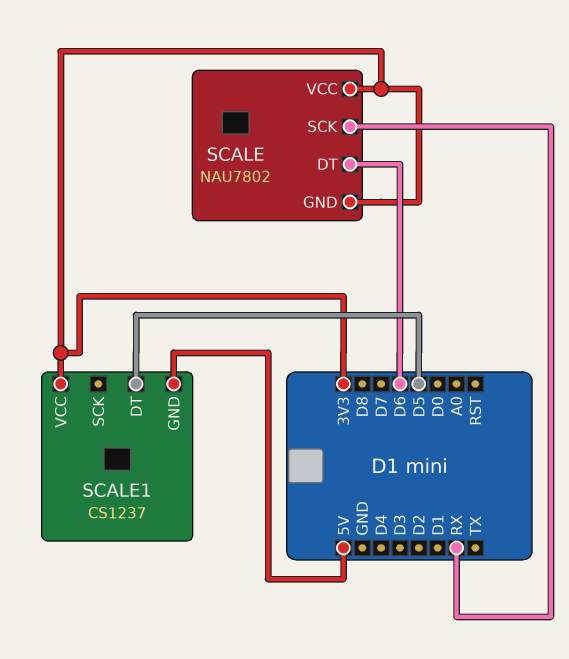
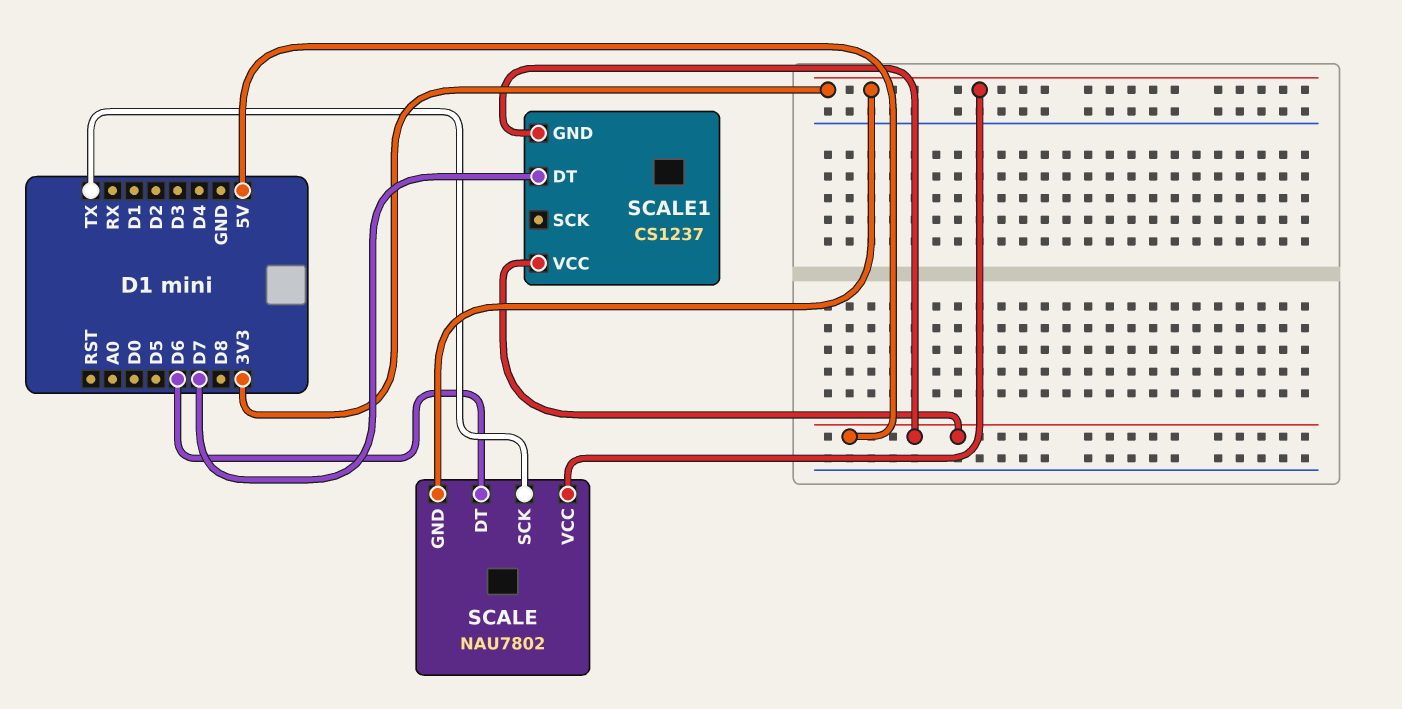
SCALE pin SCK: RX -> TX
SCALE1 pin DT: D5 -> D7
SCALE1 pin VCC: 3V3 -> 5V

